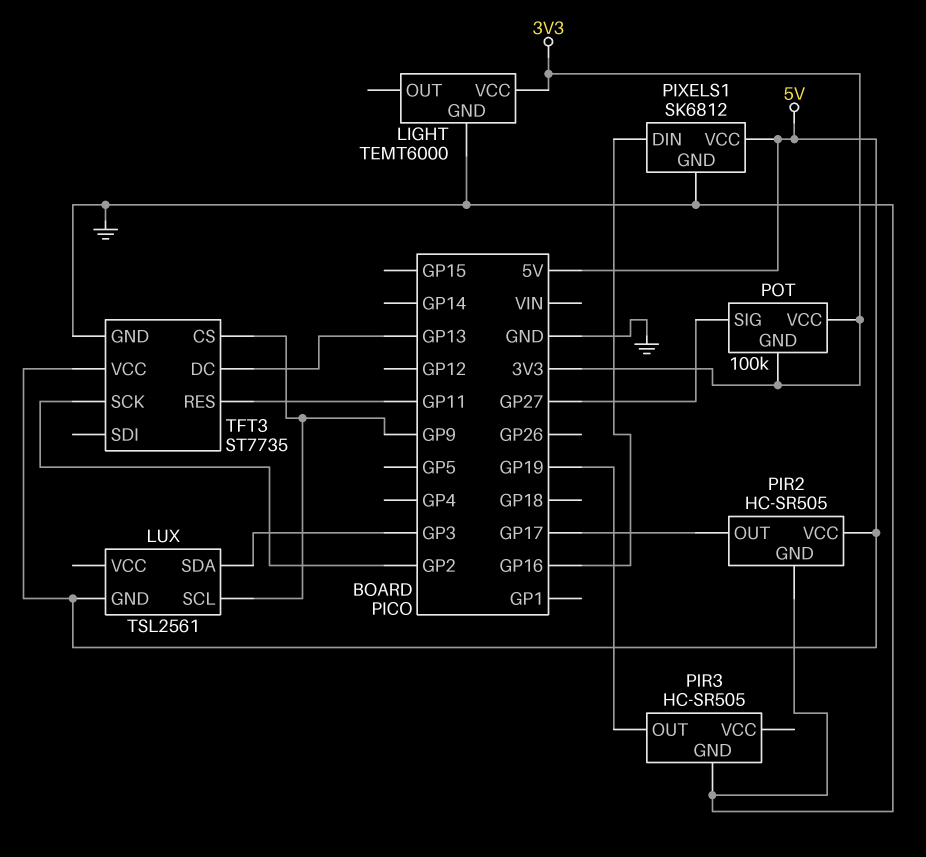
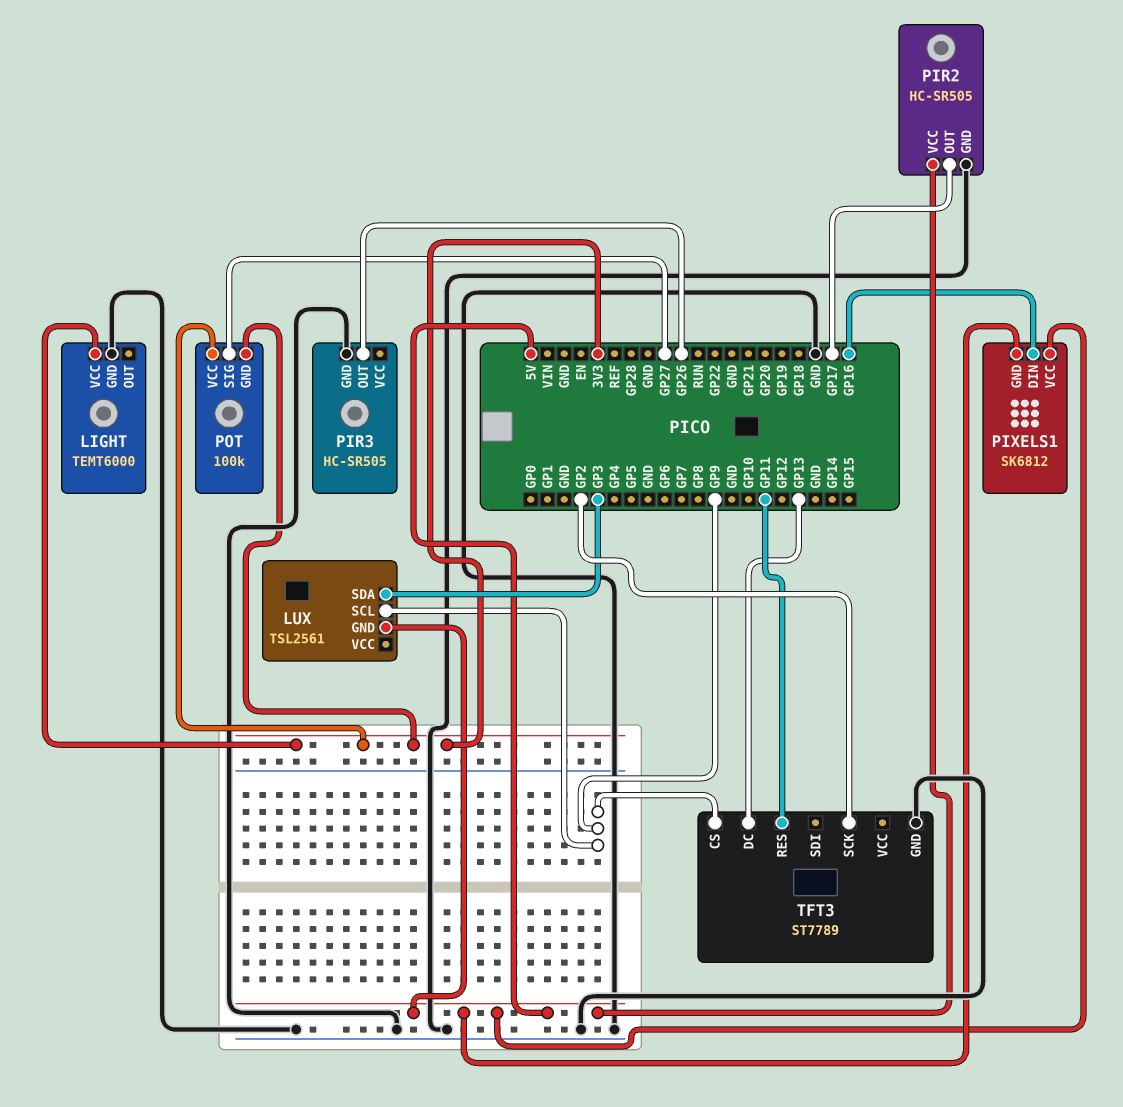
PIR3 pin OUT: GP19 -> GP26
PIXELS1 pin GND: GND -> 5V
TFT3: ST7735 -> ST7789
TFT3 pin VCC: 5V -> none

